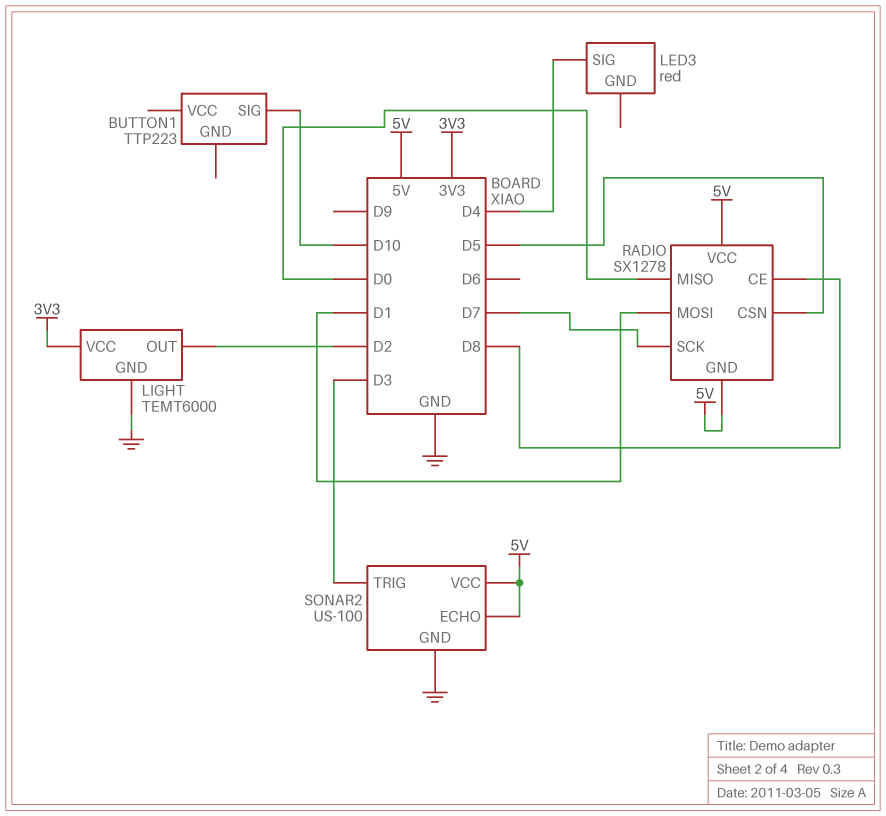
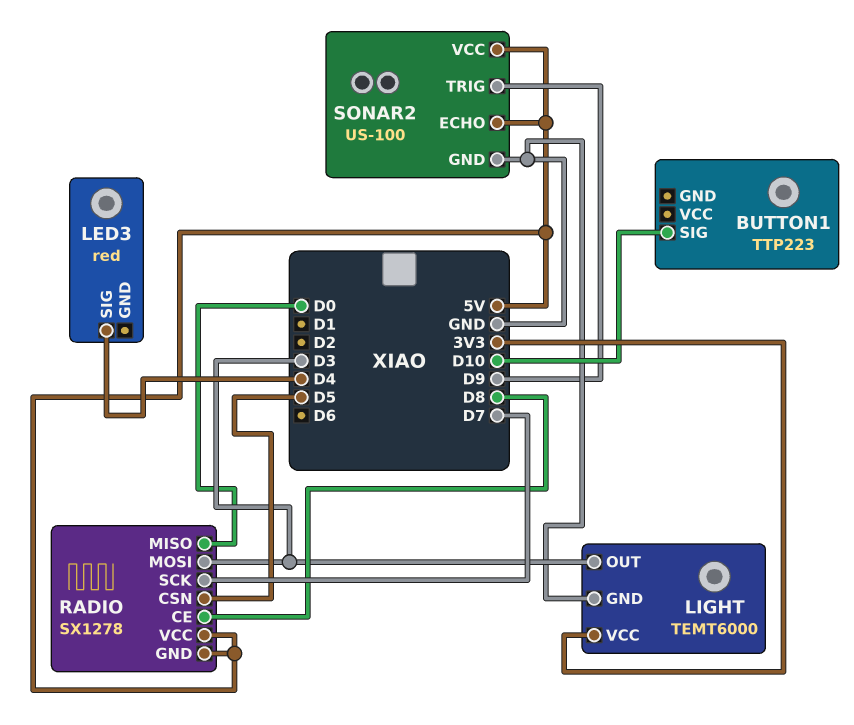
LIGHT pin OUT: D2 -> D3
RADIO pin MOSI: D1 -> D3
SONAR2 pin TRIG: D3 -> D9

